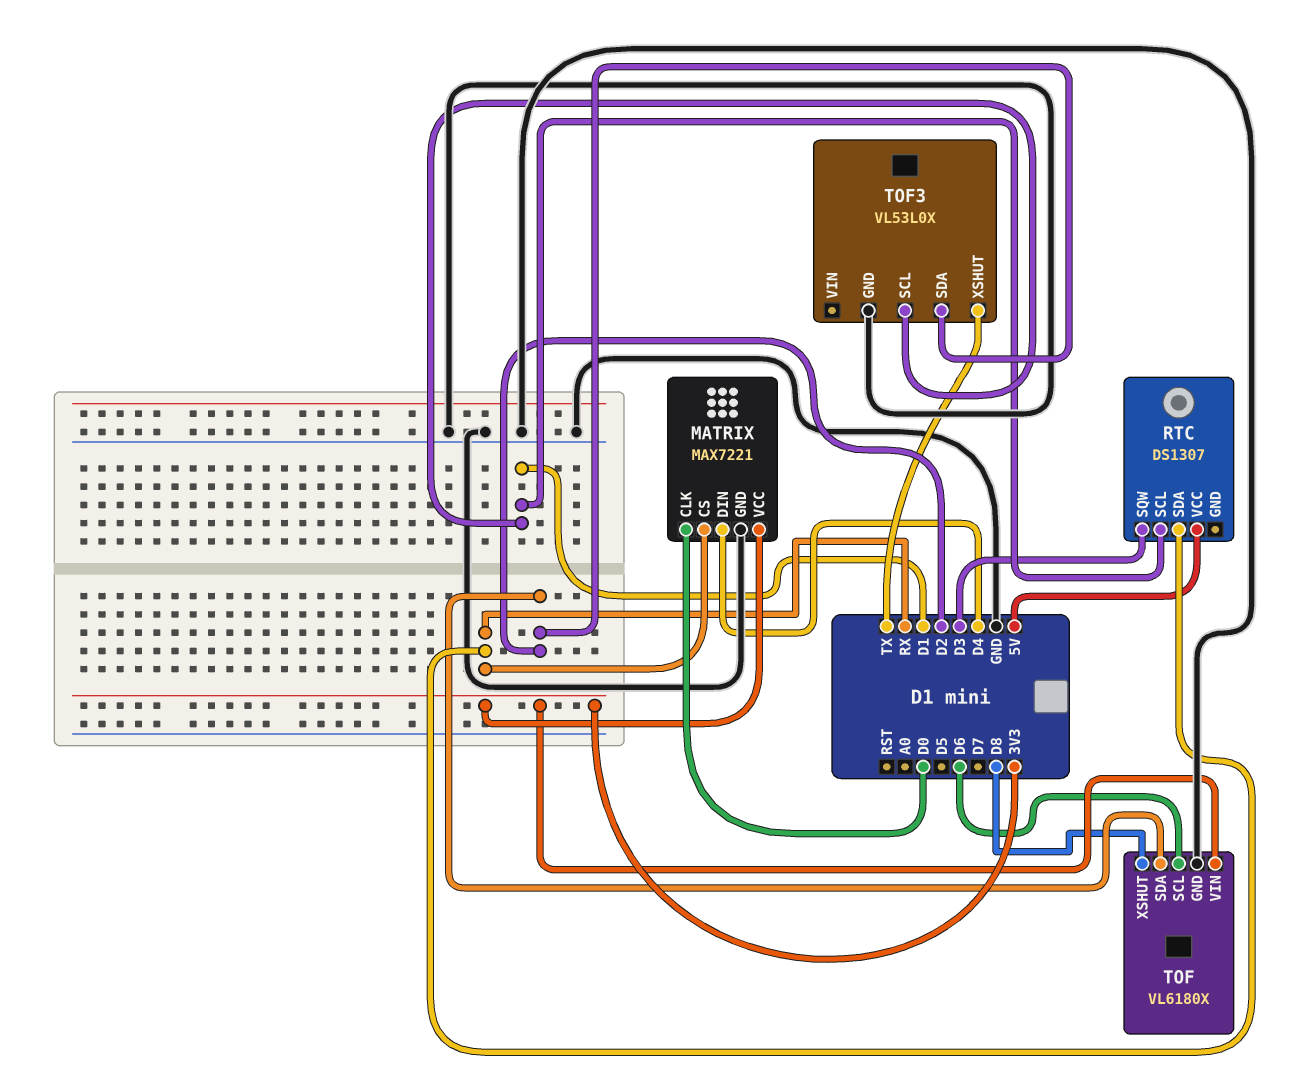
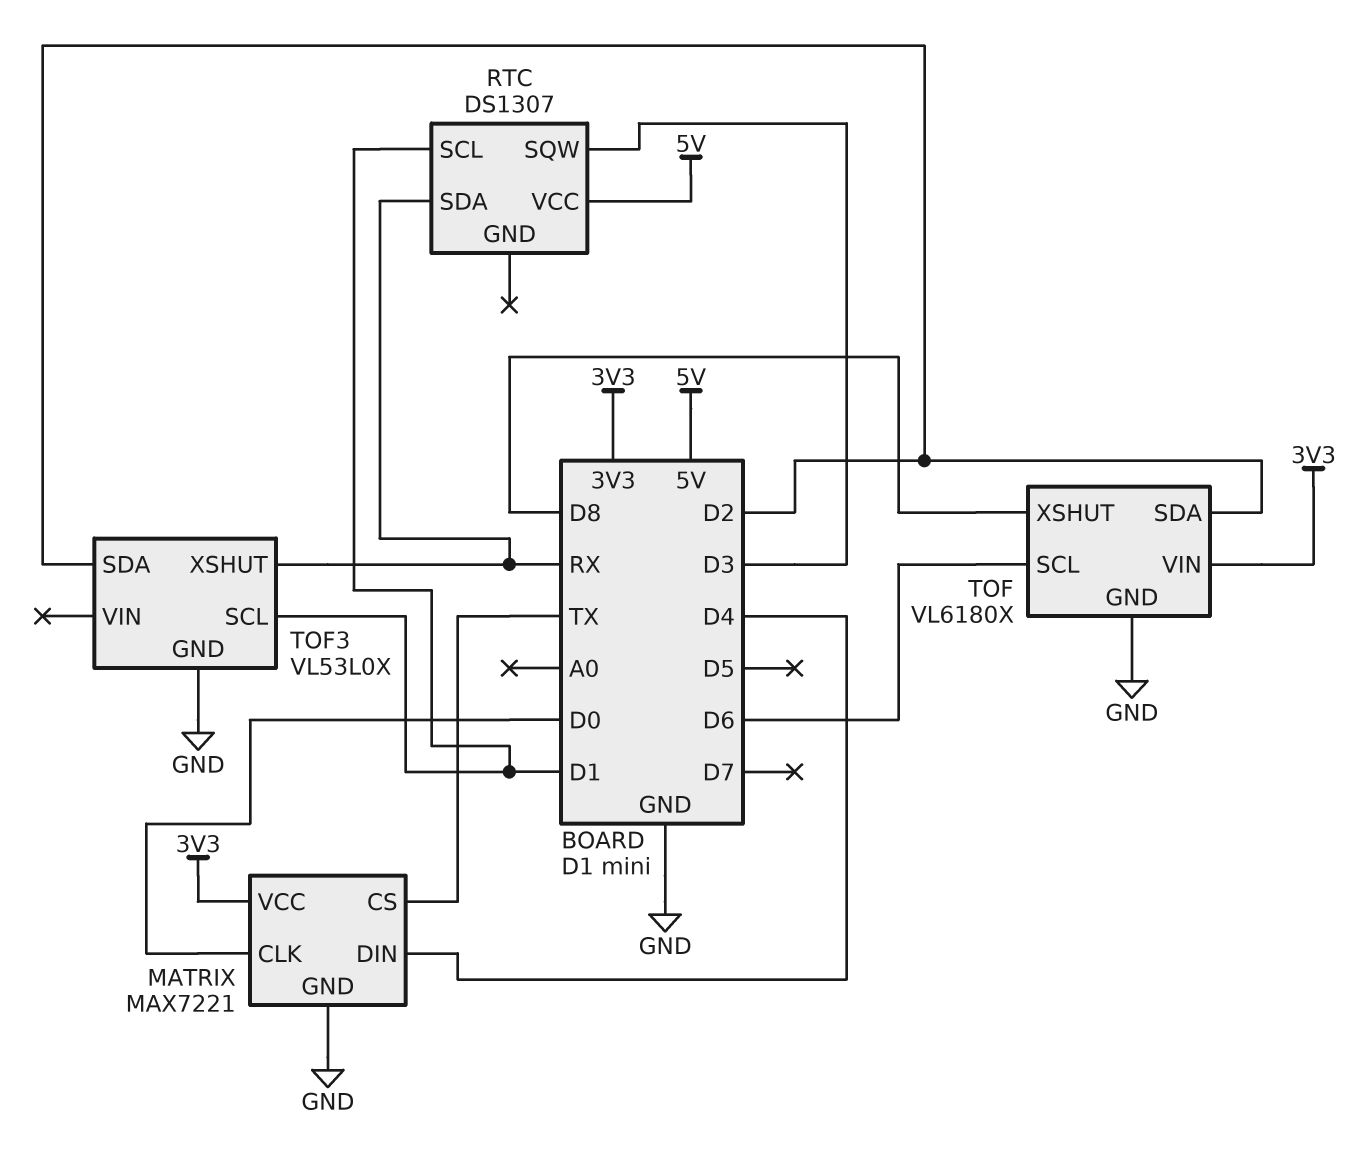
MATRIX pin CS: RX -> TX
TOF3 pin XSHUT: TX -> RX

